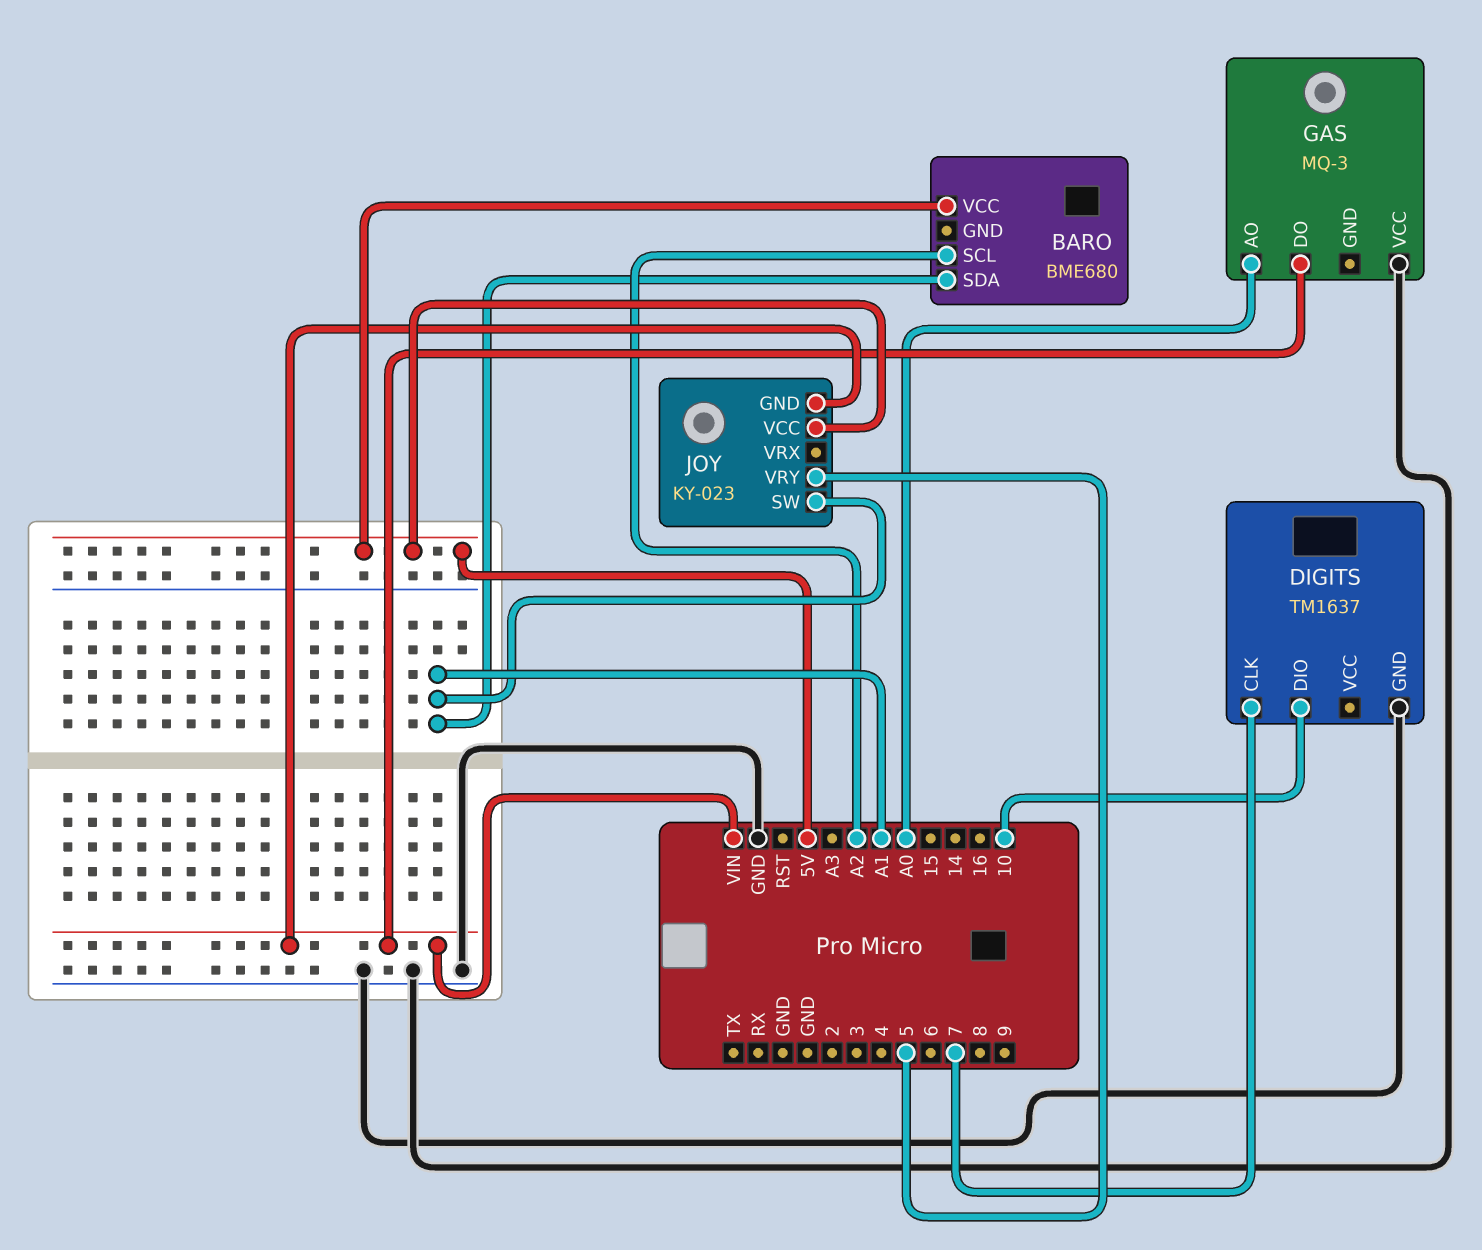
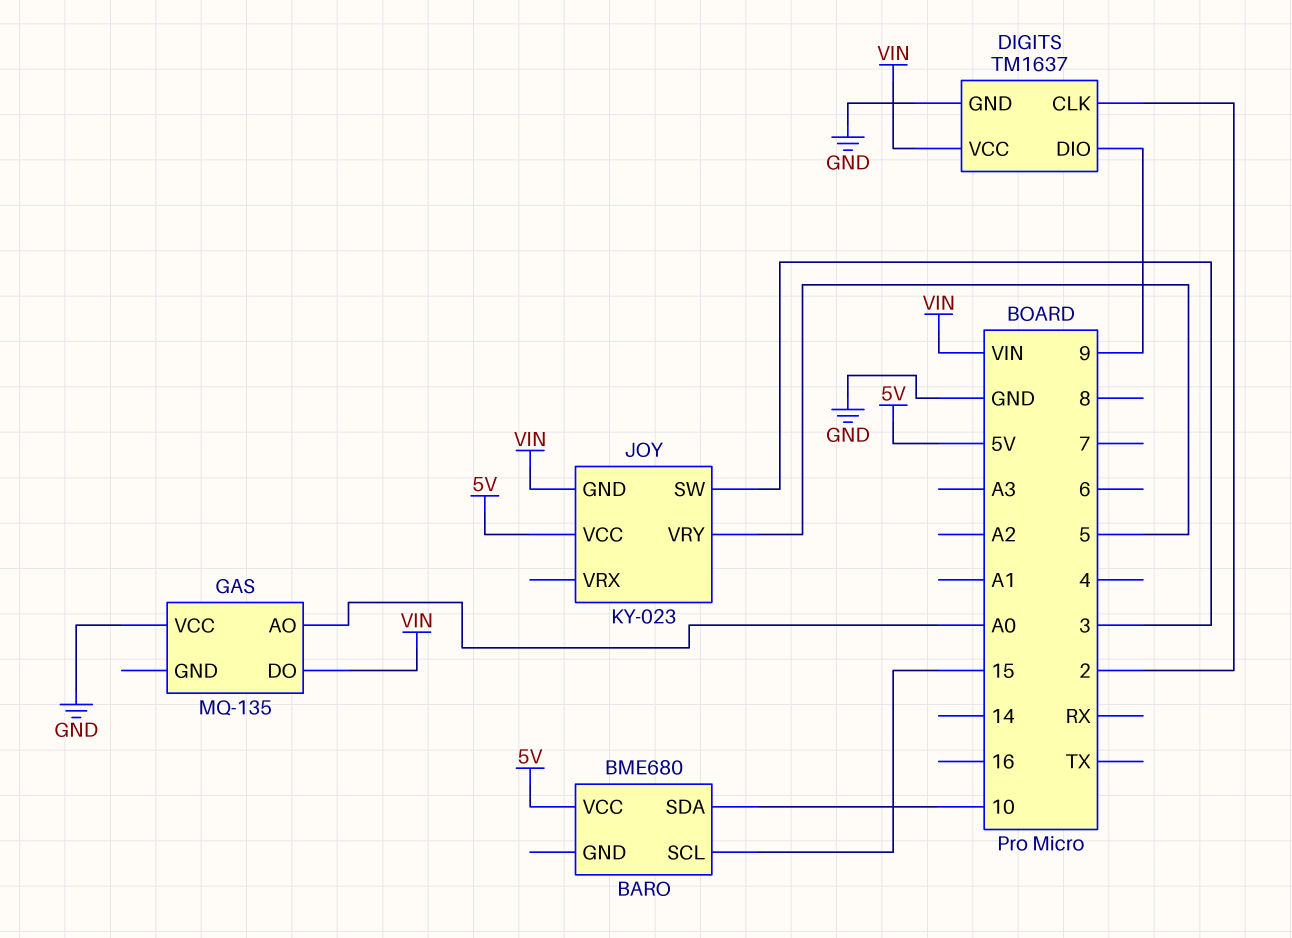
BARO pin SCL: A2 -> 15
BARO pin SDA: A1 -> 10
DIGITS pin CLK: 7 -> 2
DIGITS pin DIO: 10 -> 9
DIGITS pin VCC: none -> VIN
GAS: MQ-3 -> MQ-135
JOY pin SW: A1 -> 3

